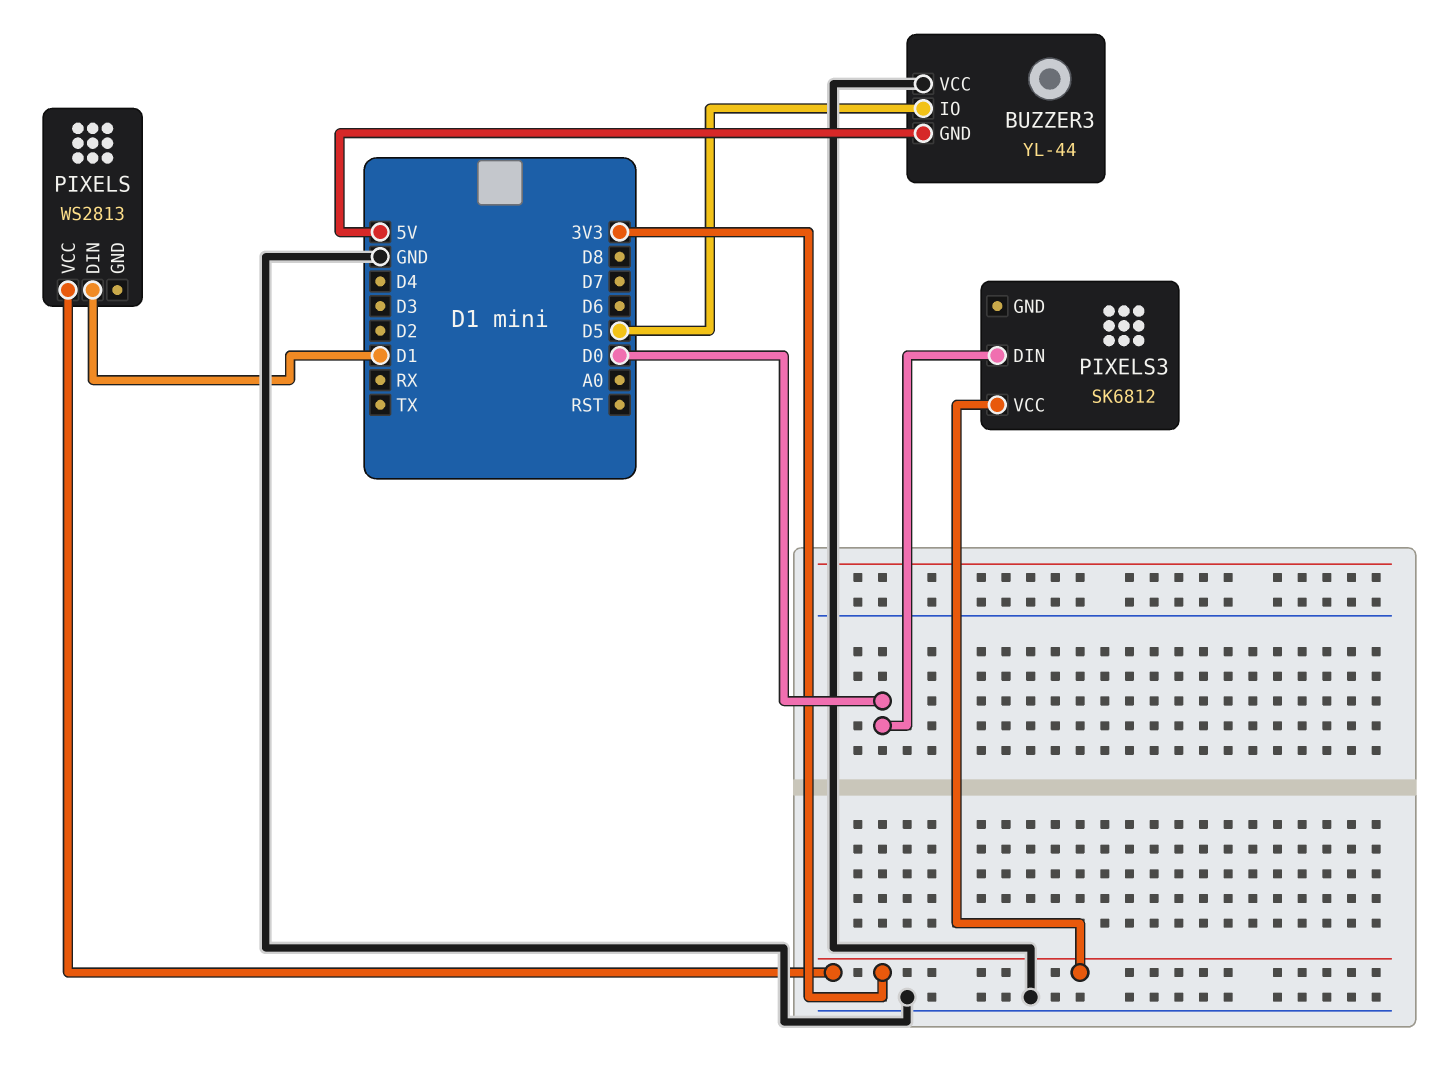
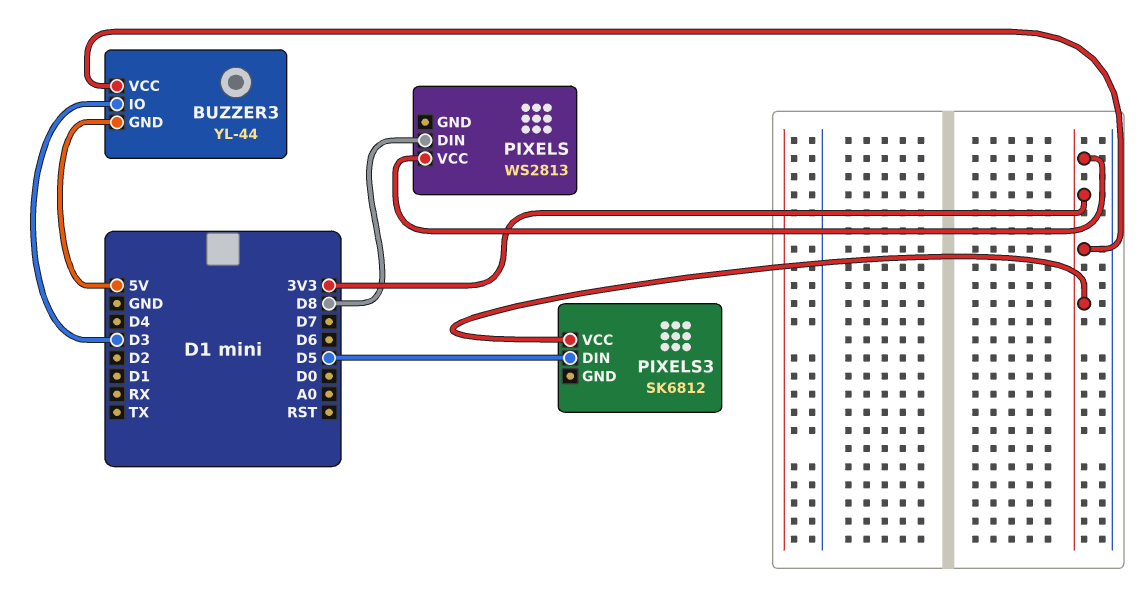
BUZZER3 pin IO: D5 -> D3
BUZZER3 pin VCC: GND -> 3V3
PIXELS pin DIN: D1 -> D8
PIXELS3 pin DIN: D0 -> D5

